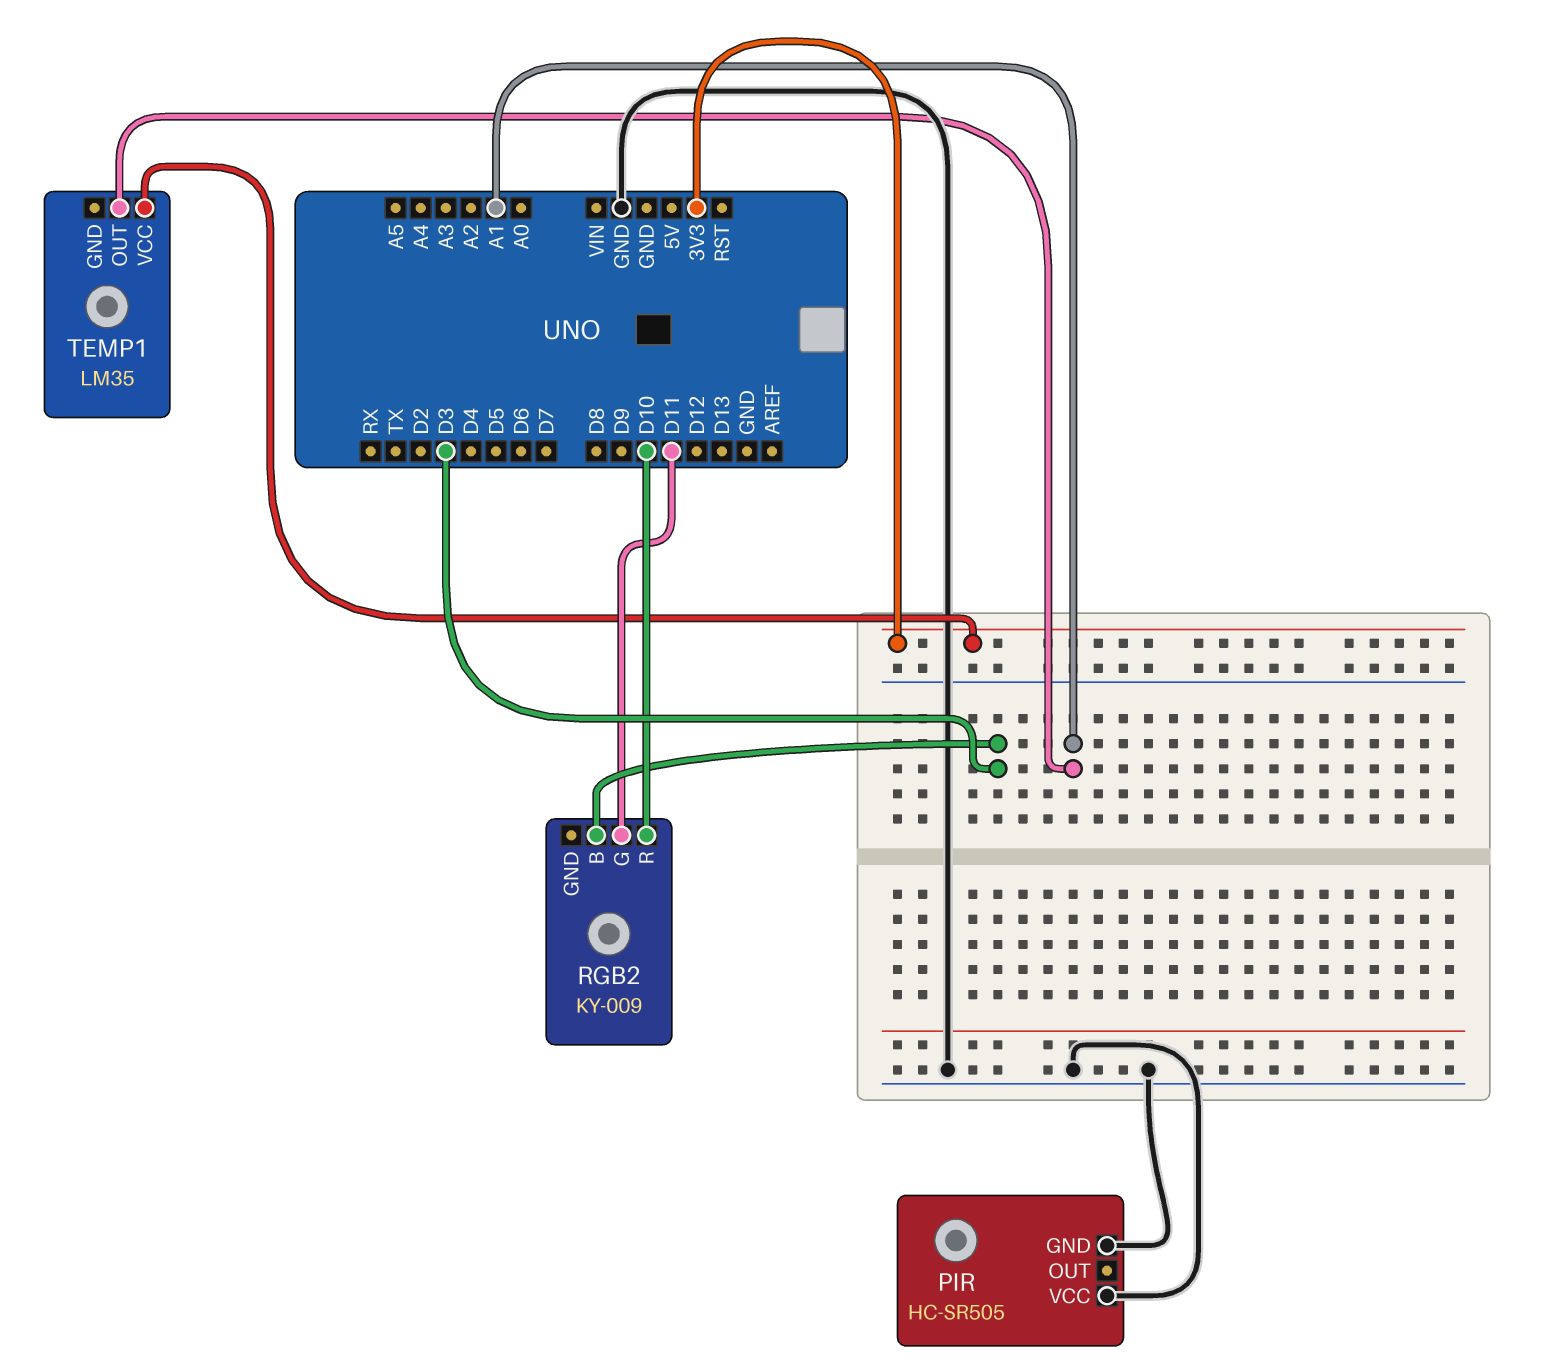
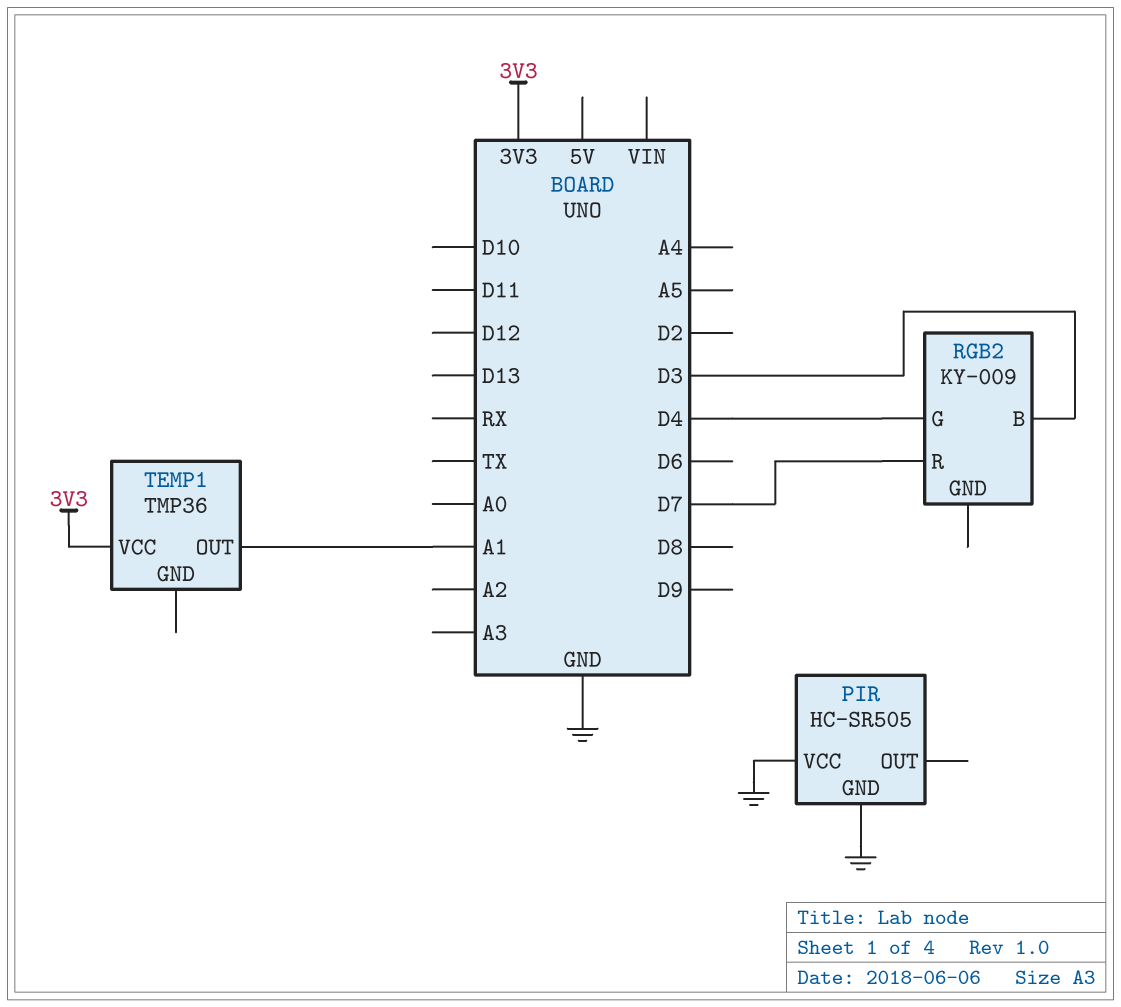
RGB2 pin G: D11 -> D4
RGB2 pin R: D10 -> D7
TEMP1: LM35 -> TMP36

